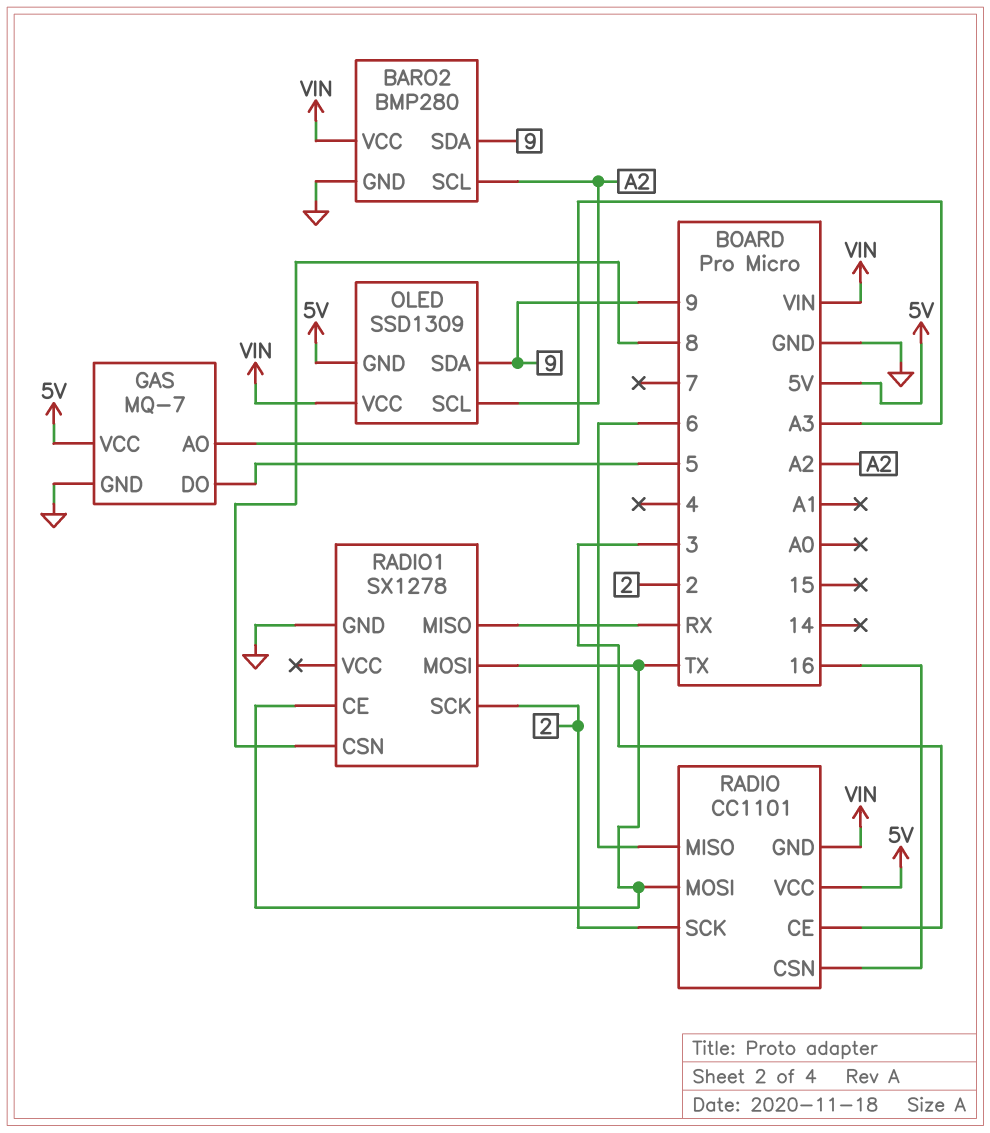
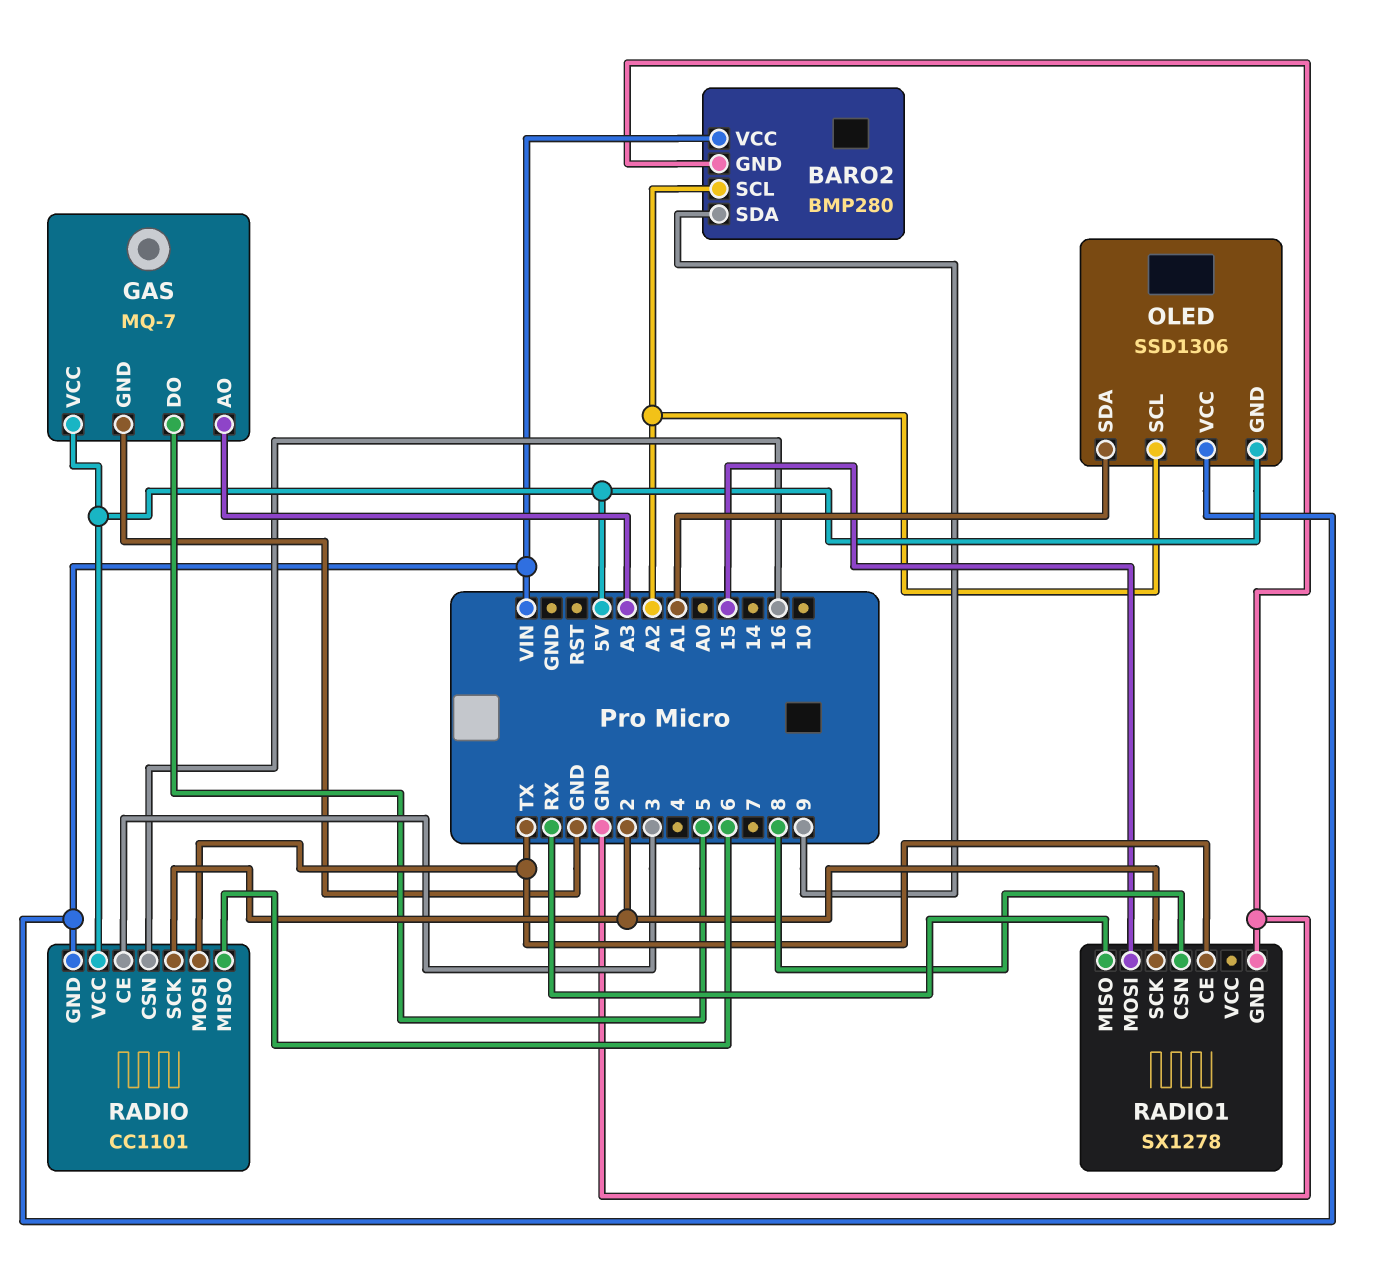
OLED: SSD1309 -> SSD1306
OLED pin SDA: 9 -> A1
RADIO1 pin MOSI: TX -> 15

